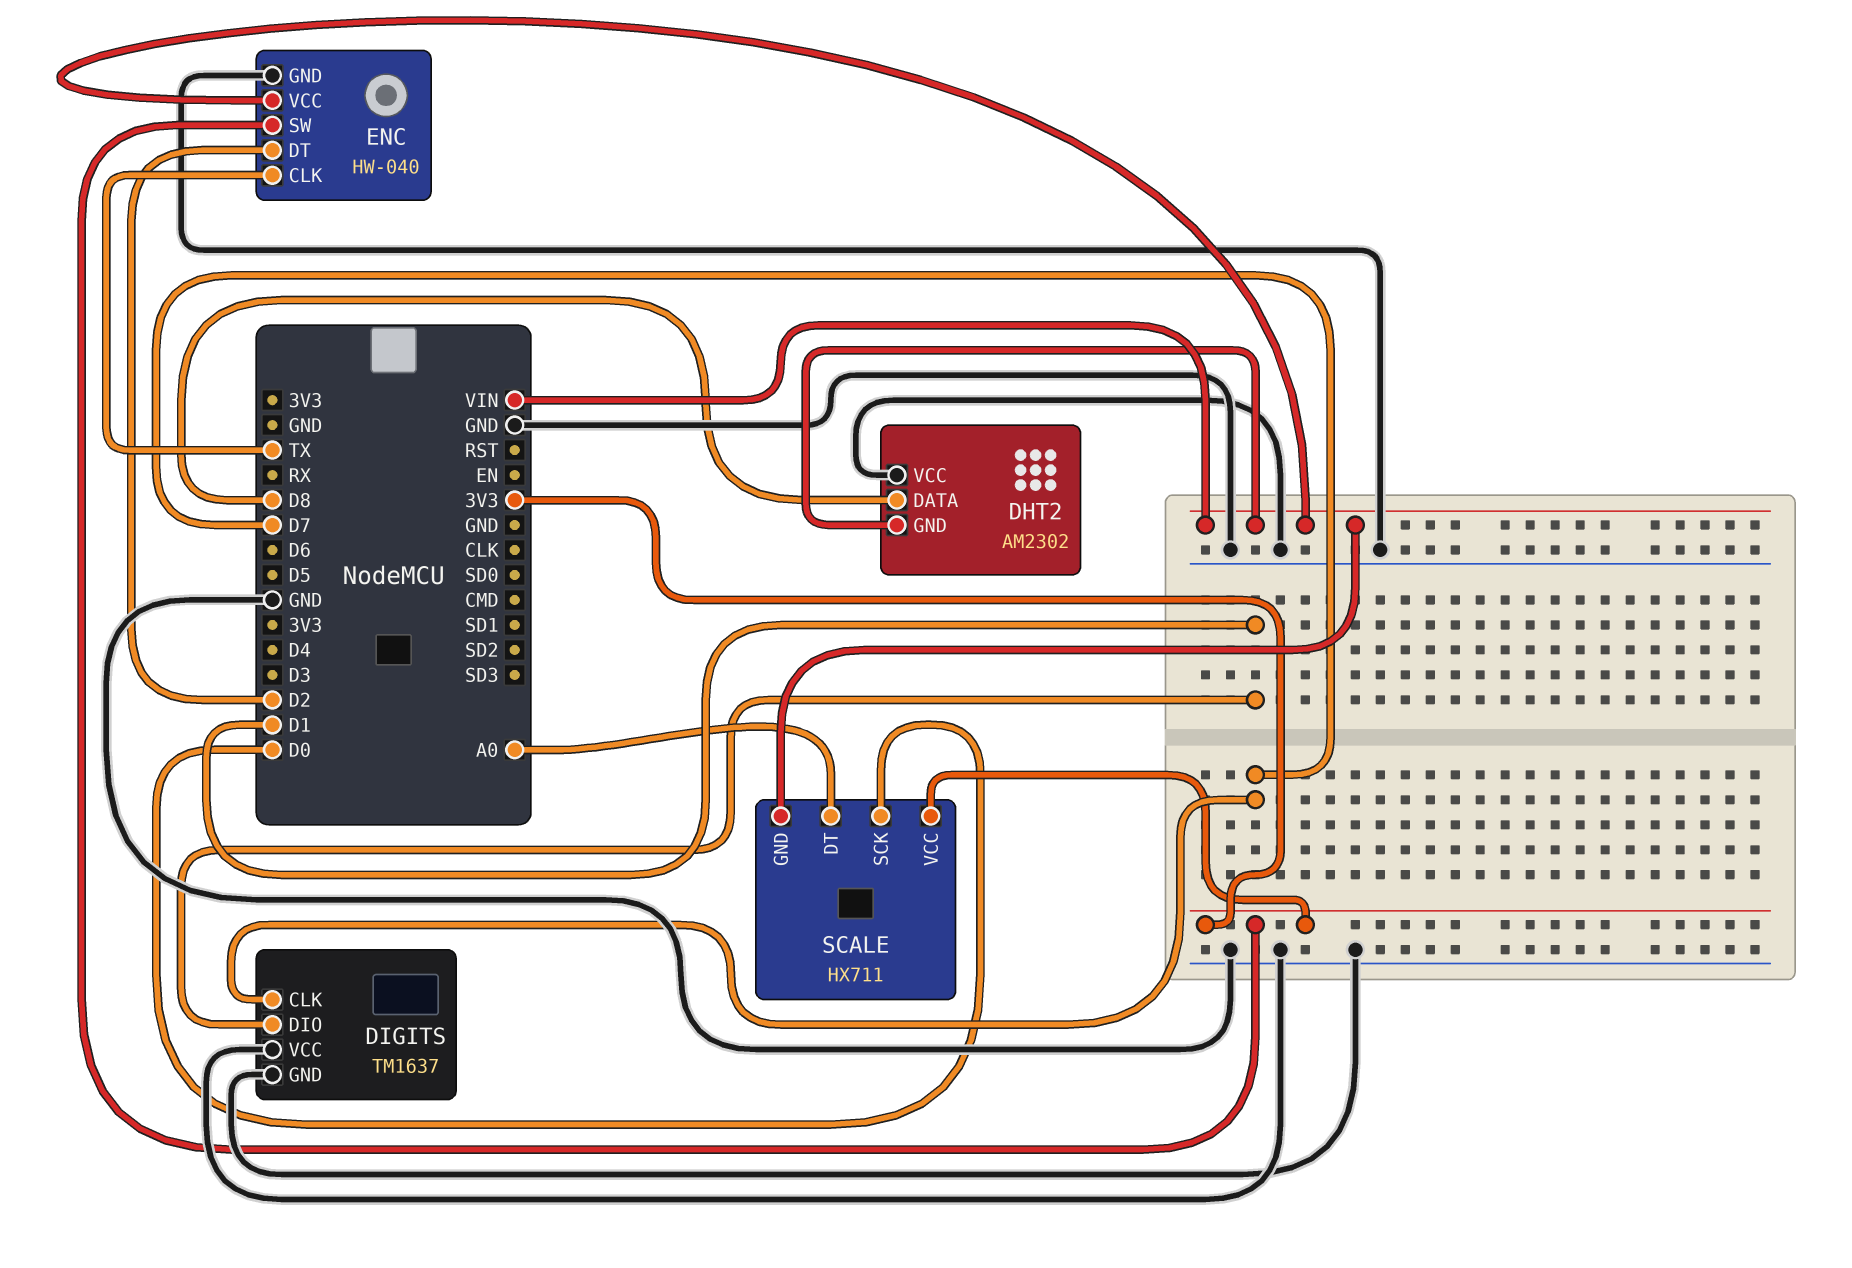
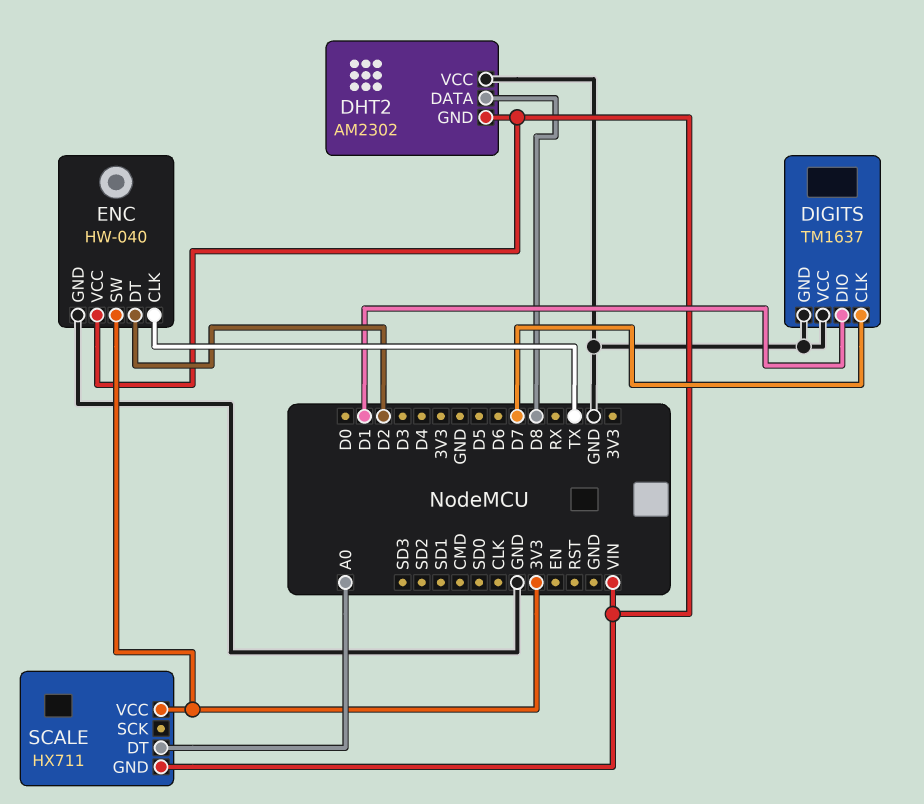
SCALE pin SCK: D0 -> none

